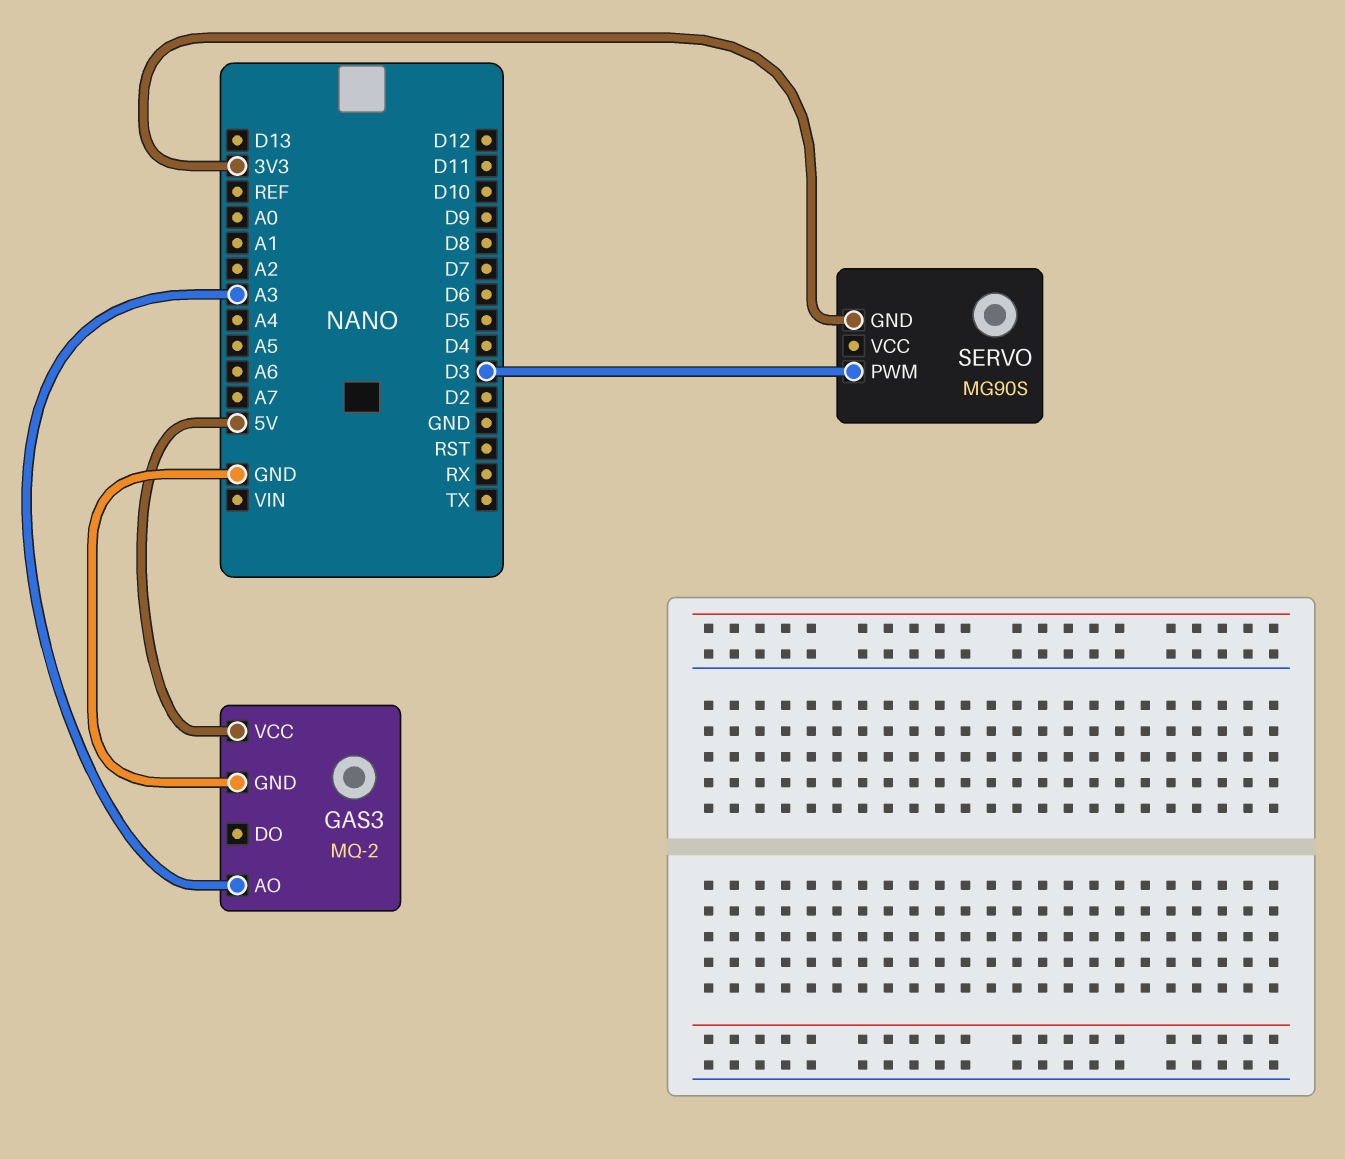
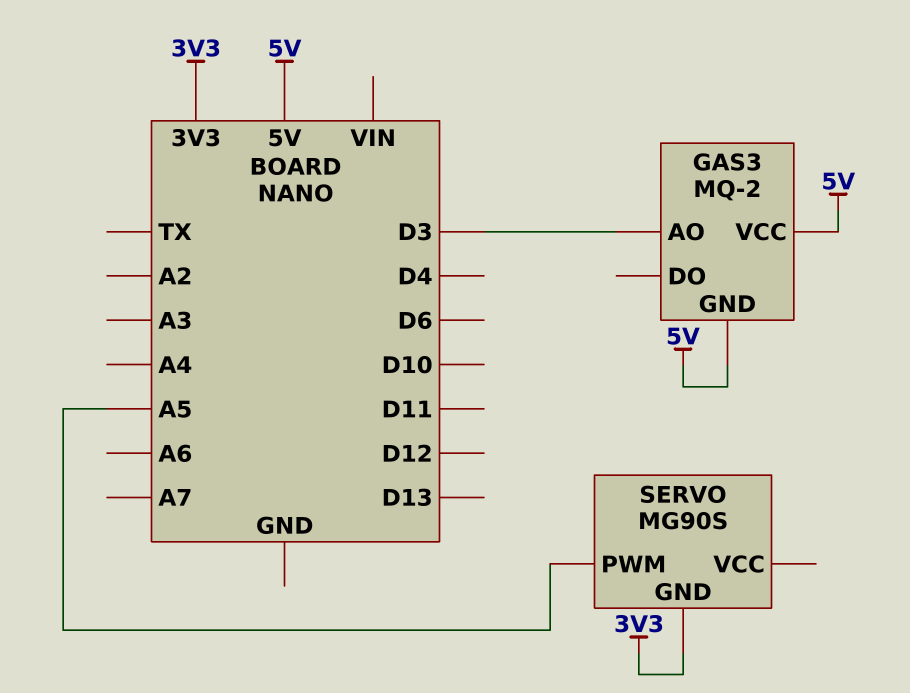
GAS3 pin AO: A3 -> D3
GAS3 pin GND: GND -> 5V
SERVO pin PWM: D3 -> A5

